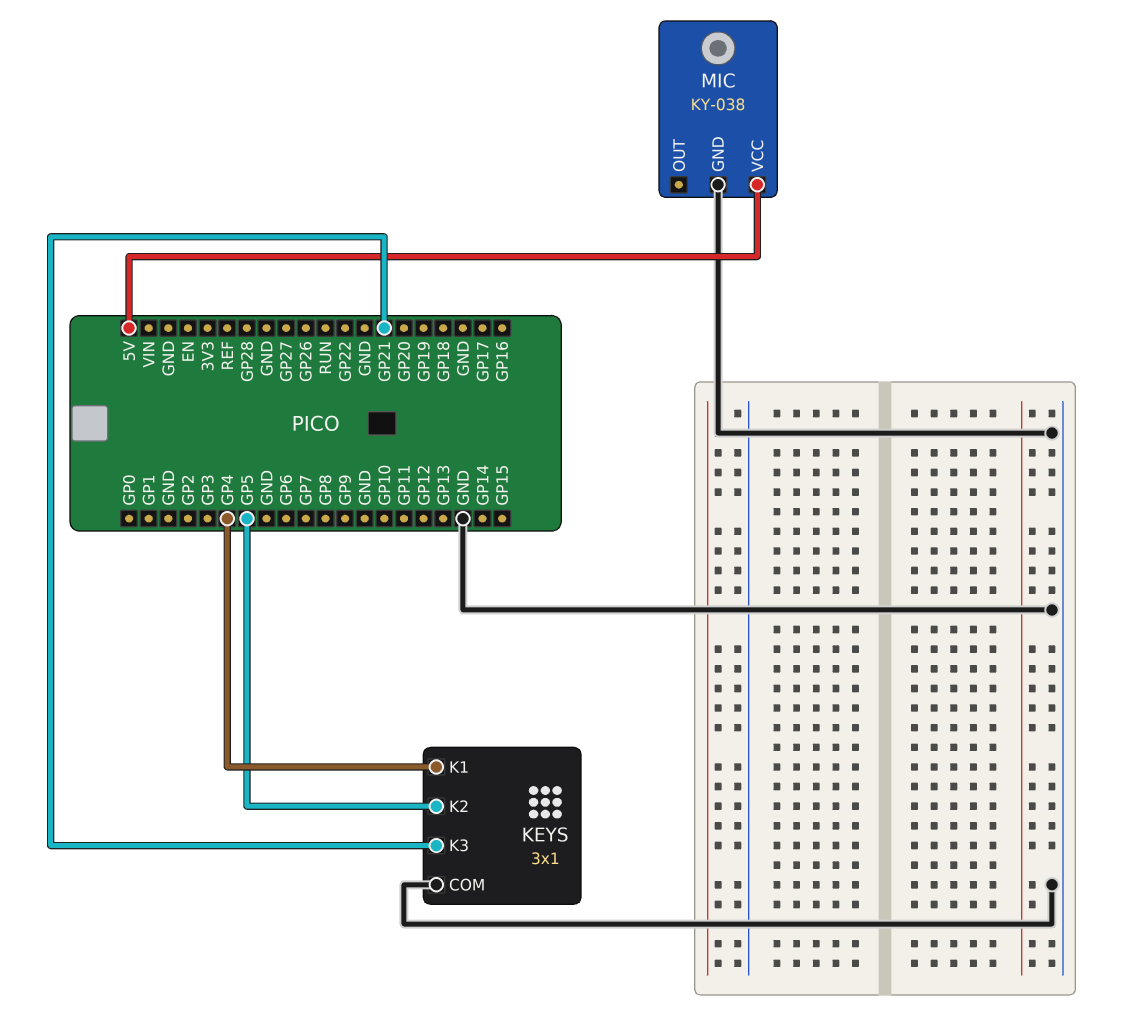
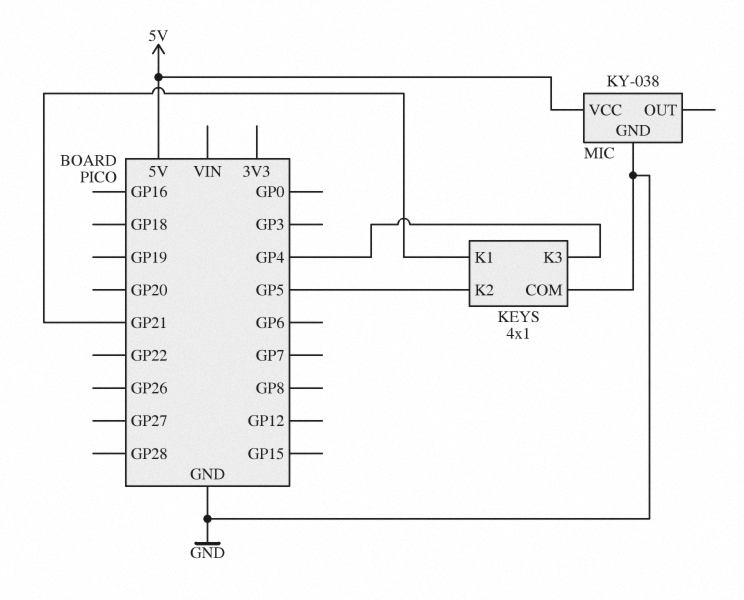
KEYS: 3x1 -> 4x1
KEYS pin K1: GP4 -> GP21
KEYS pin K3: GP21 -> GP4

